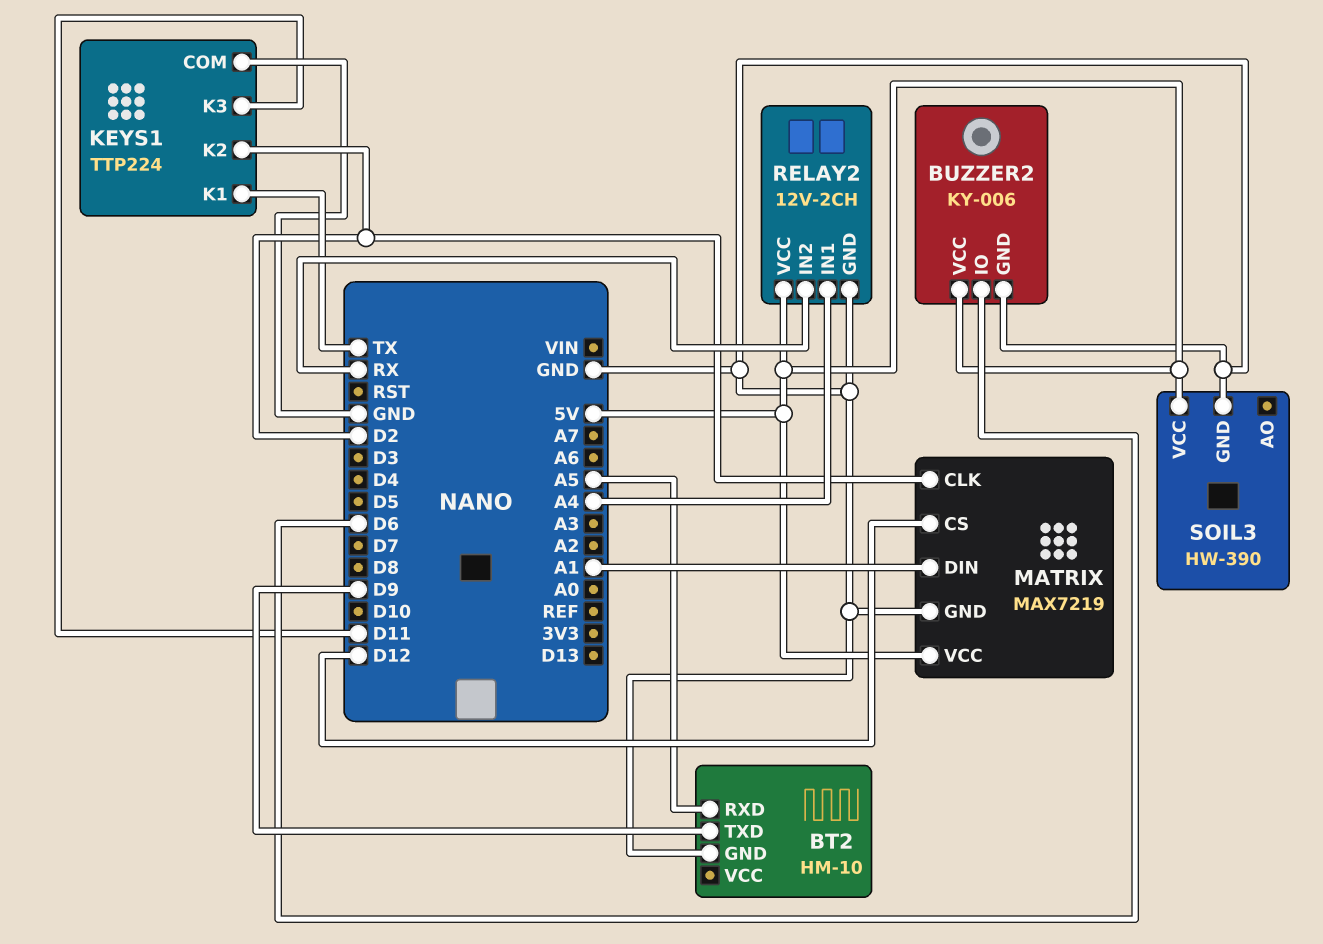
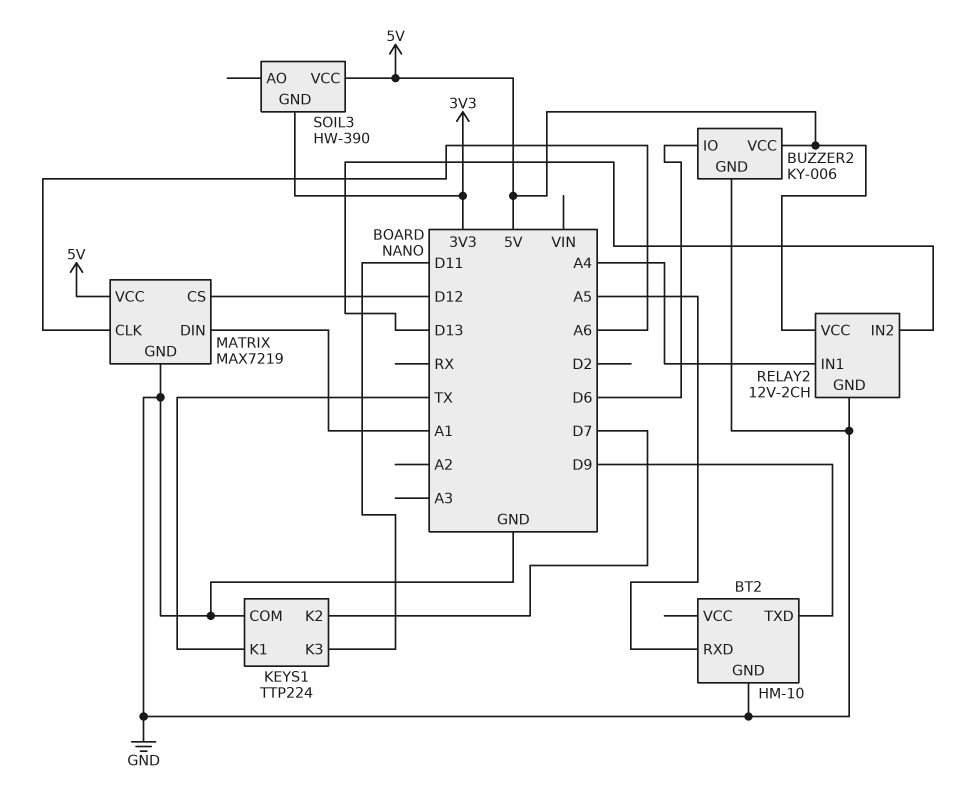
KEYS1 pin K2: D2 -> D7
MATRIX pin CLK: D2 -> A6
RELAY2 pin IN2: RX -> D13
SOIL3 pin GND: GND -> 3V3

